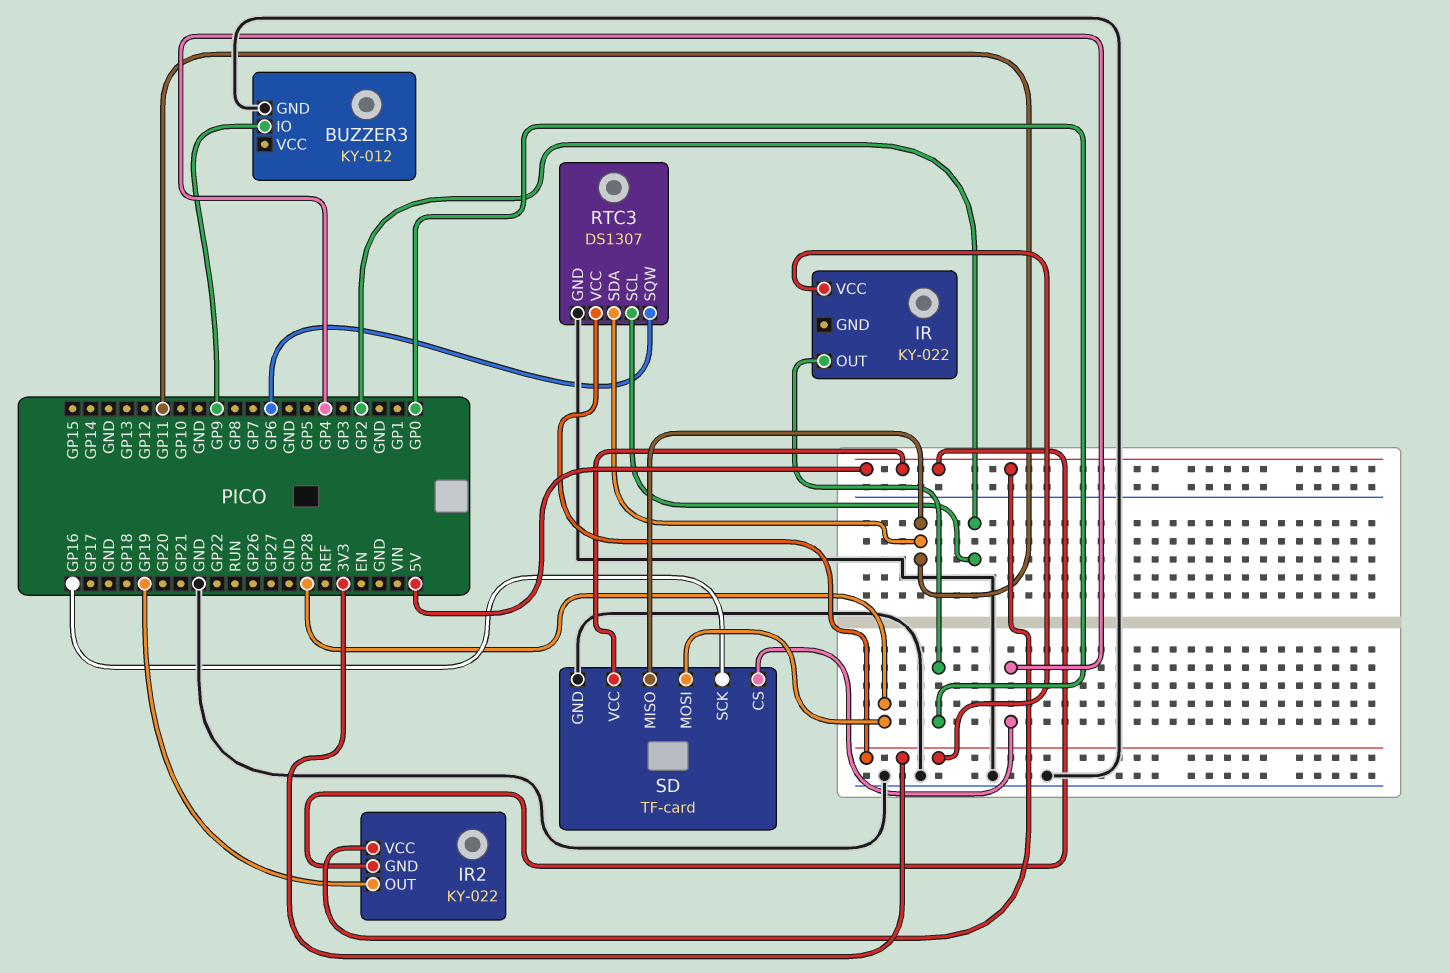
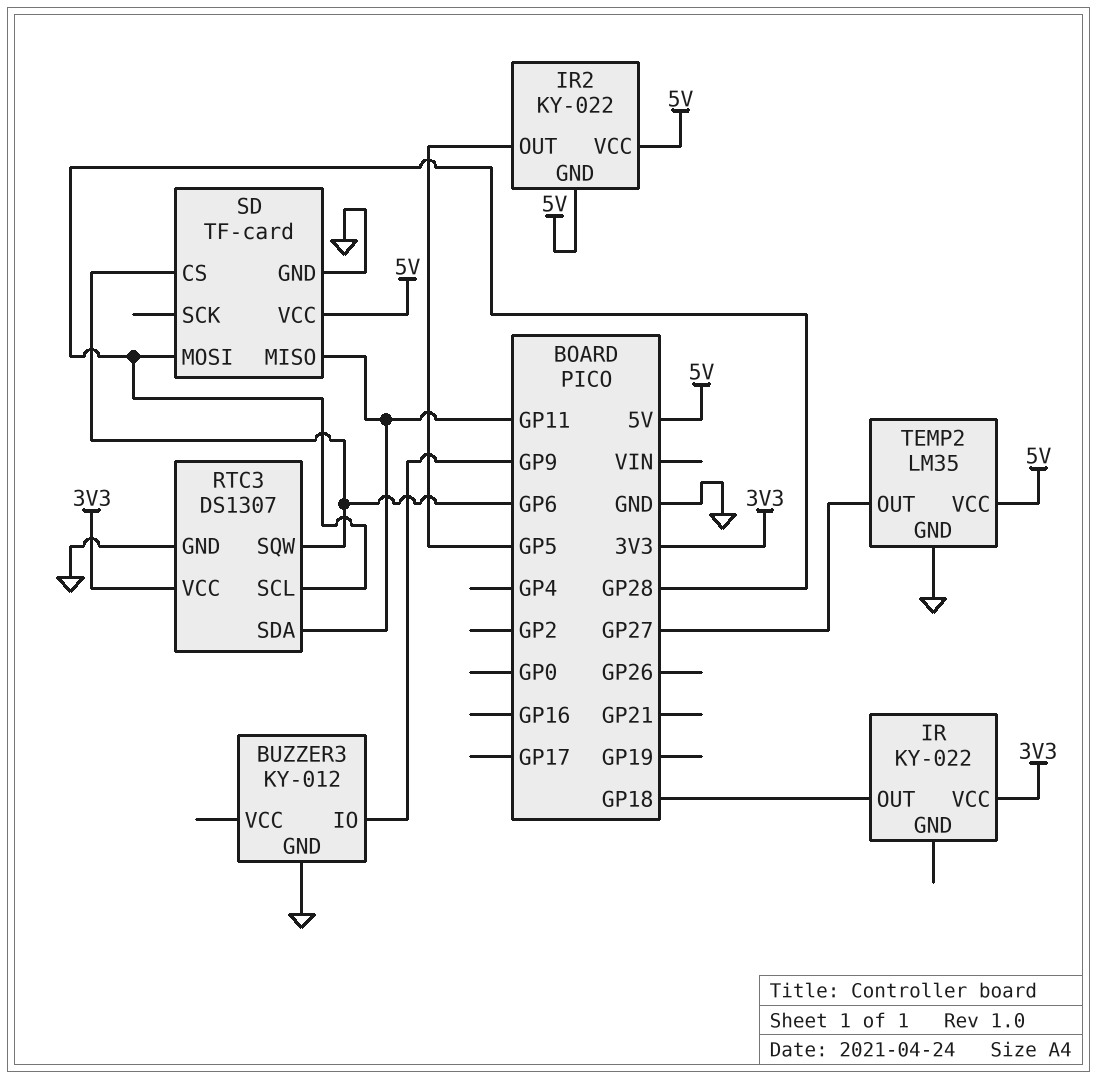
IR pin OUT: GP0 -> GP18
IR2 pin OUT: GP19 -> GP5
RTC3 pin SCL: GP2 -> GP28
SD pin CS: GP4 -> GP6
SD pin SCK: GP16 -> none
TEMP2: none -> LM35
TEMP2 pin GND: none -> GND
TEMP2 pin OUT: none -> GP27
TEMP2 pin VCC: none -> 5V

